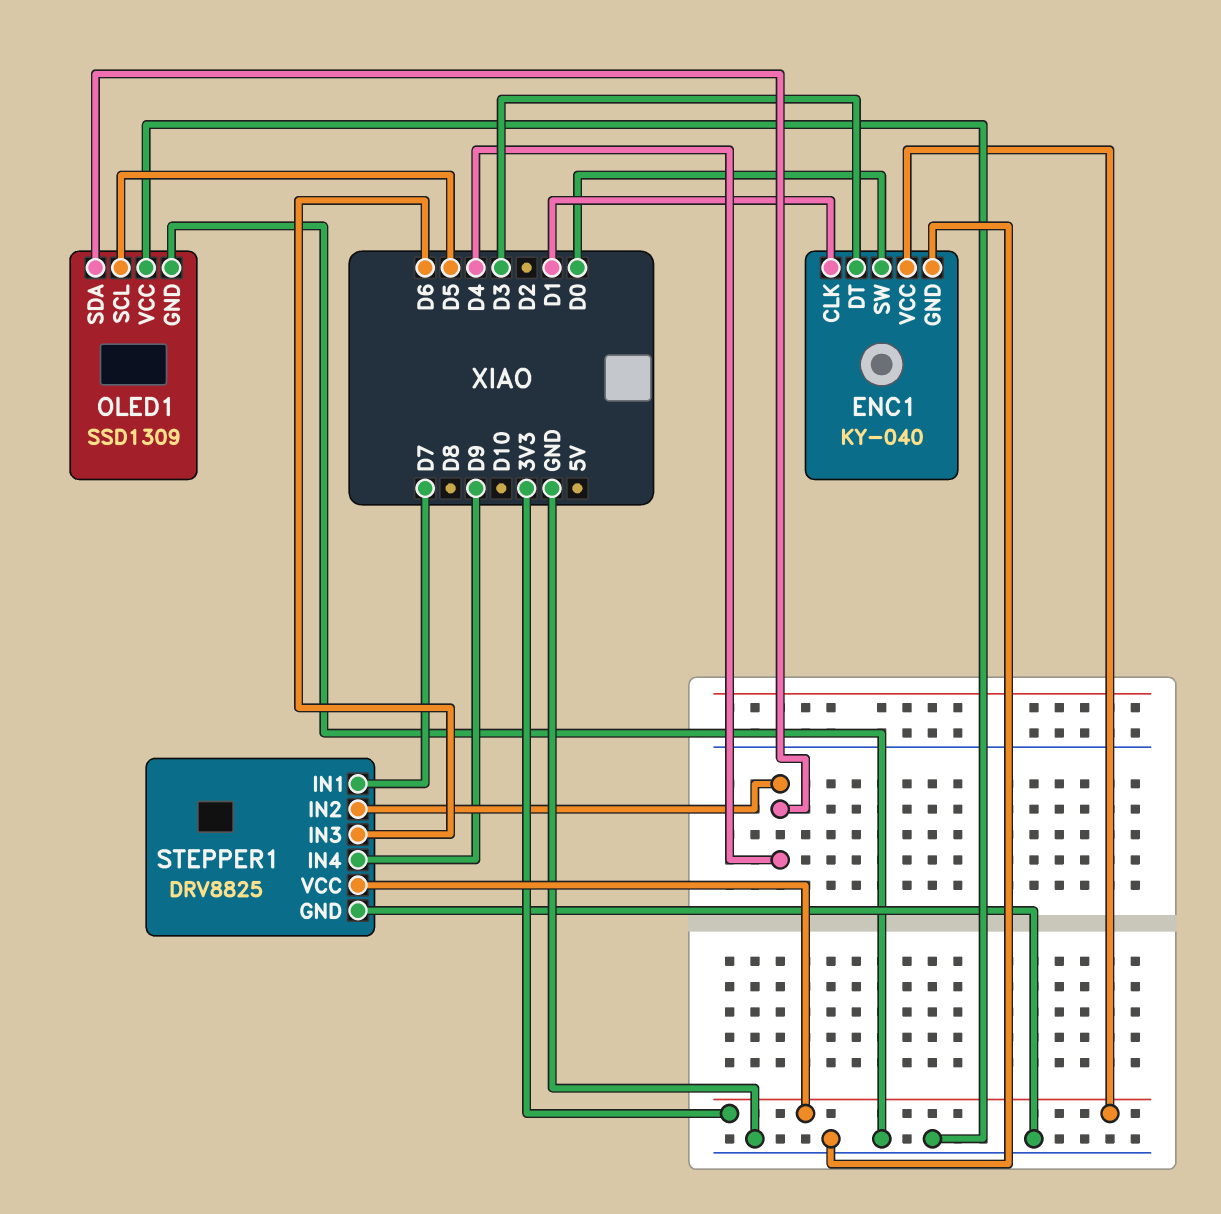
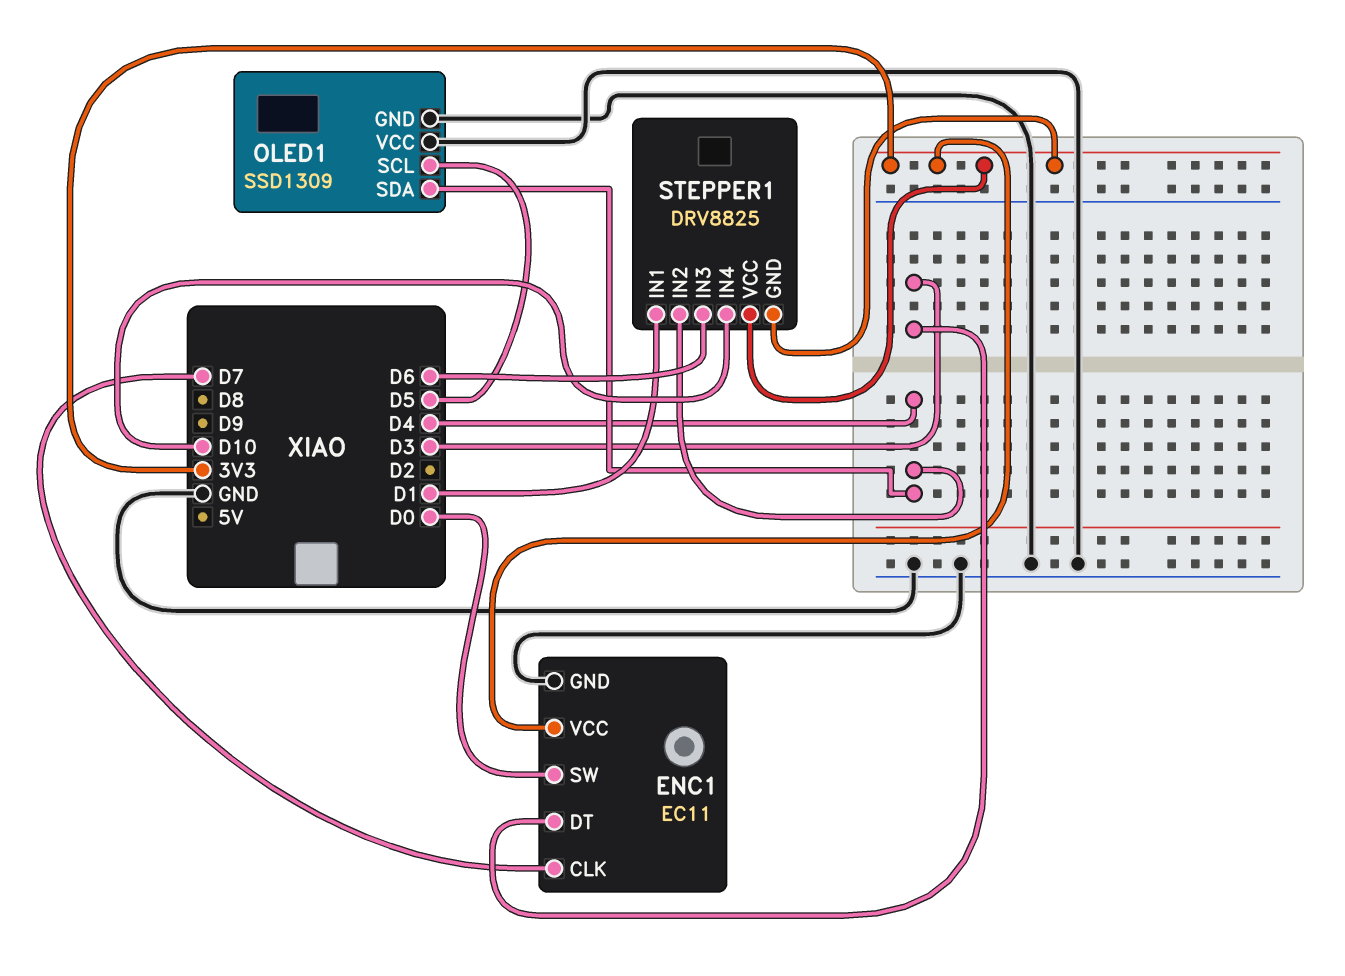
ENC1: KY-040 -> EC11
ENC1 pin CLK: D1 -> D7
STEPPER1 pin GND: GND -> 3V3
STEPPER1 pin IN1: D7 -> D1
STEPPER1 pin IN4: D9 -> D10

